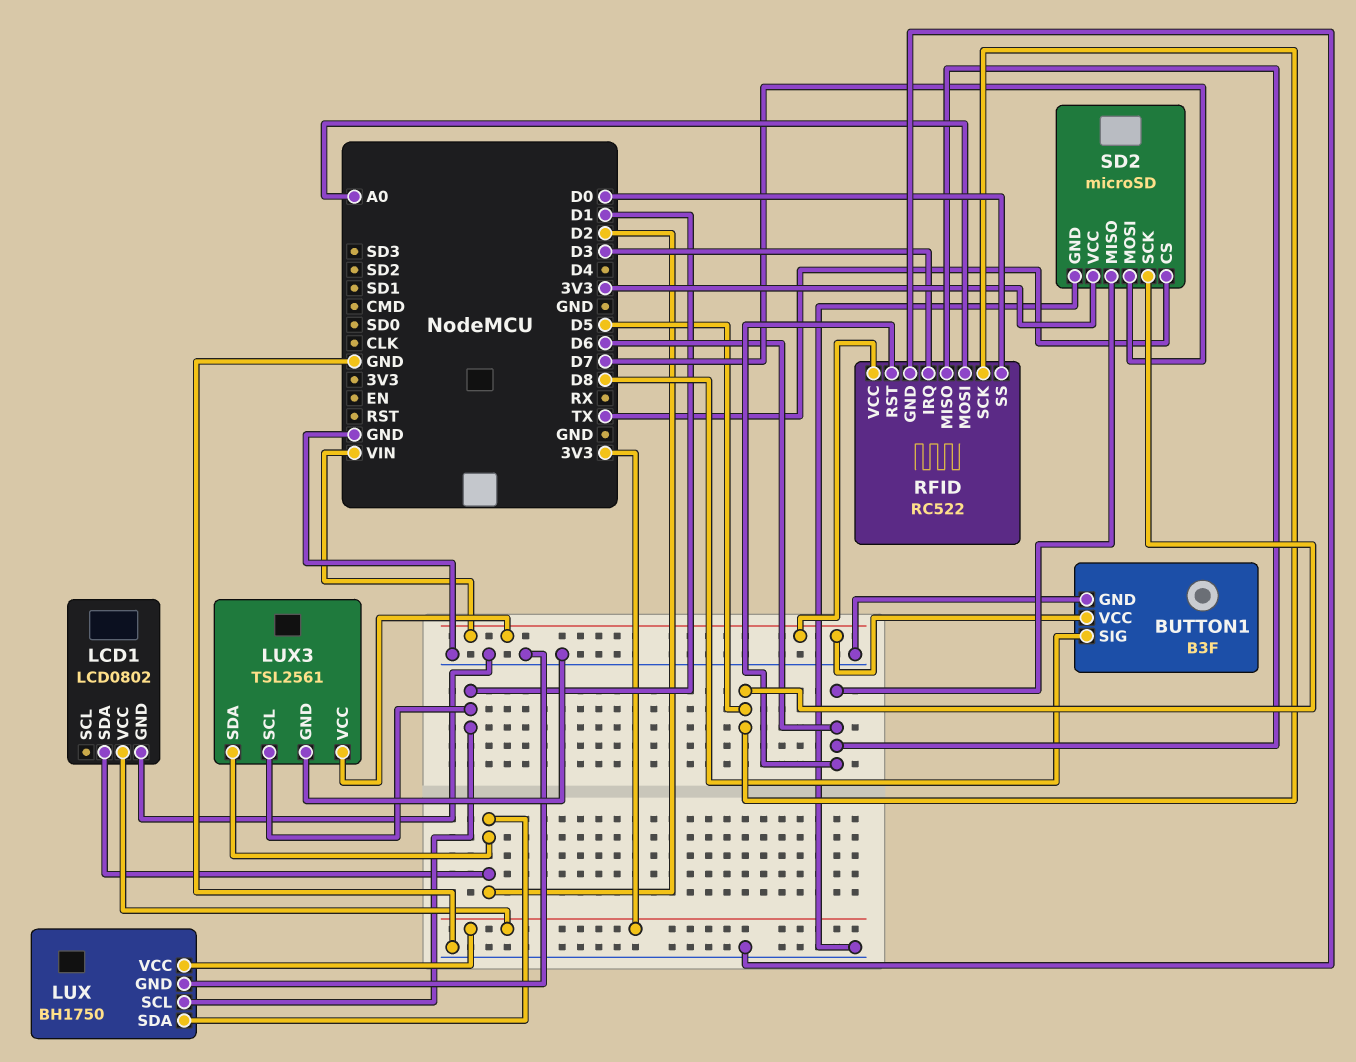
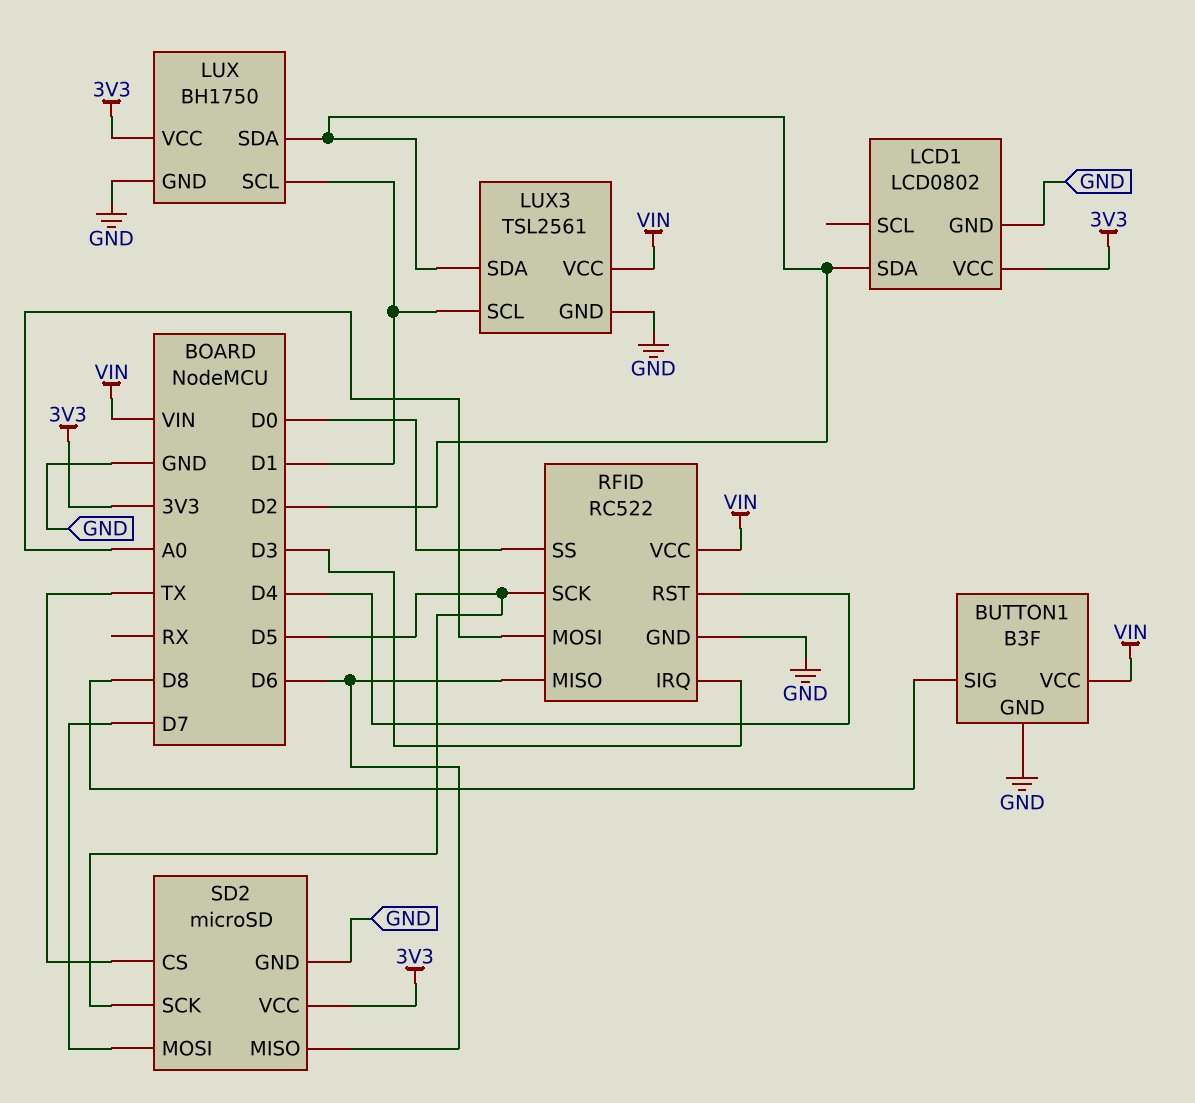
RFID pin RST: D6 -> D4

